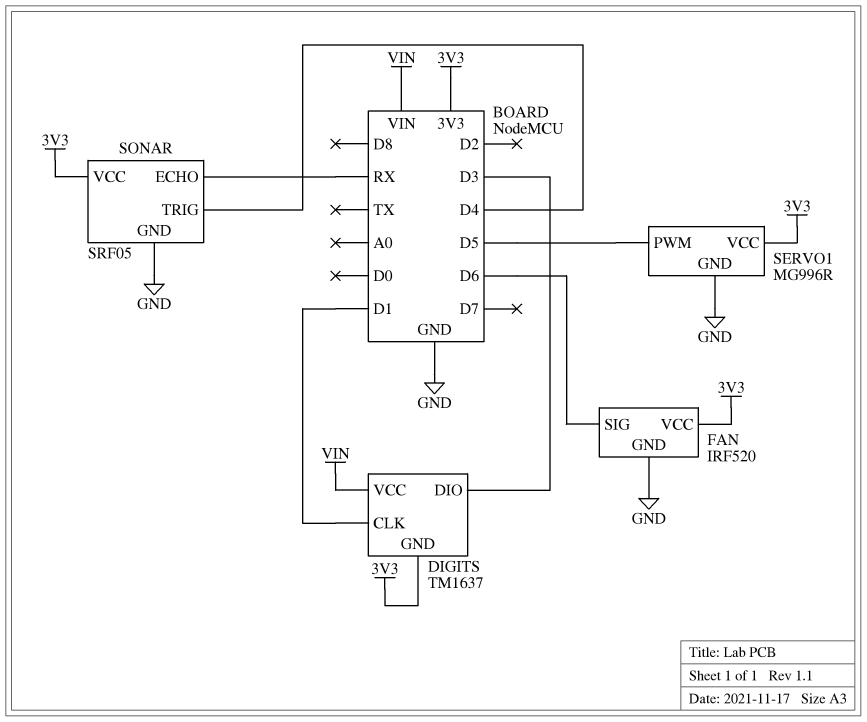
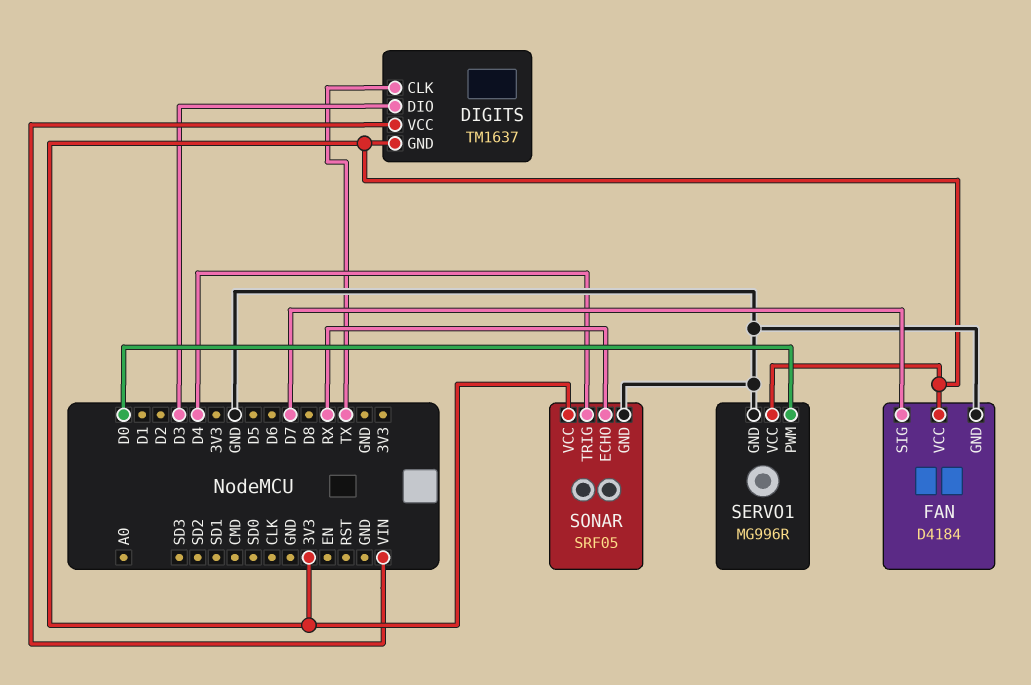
DIGITS pin CLK: D1 -> TX
FAN: IRF520 -> D4184
FAN pin SIG: D6 -> D7
SERVO1 pin PWM: D5 -> D0

